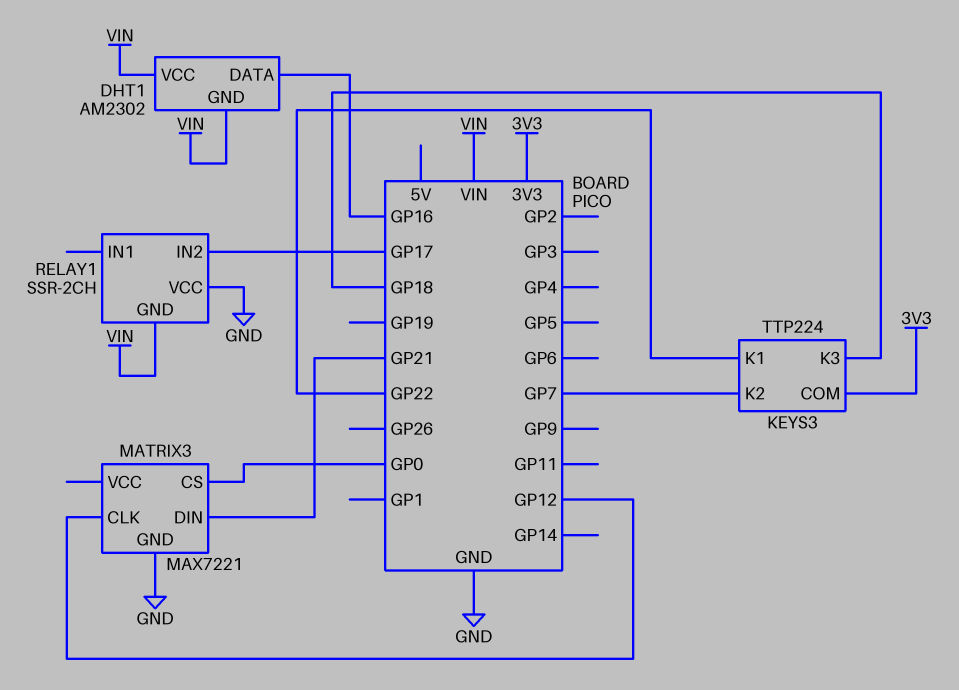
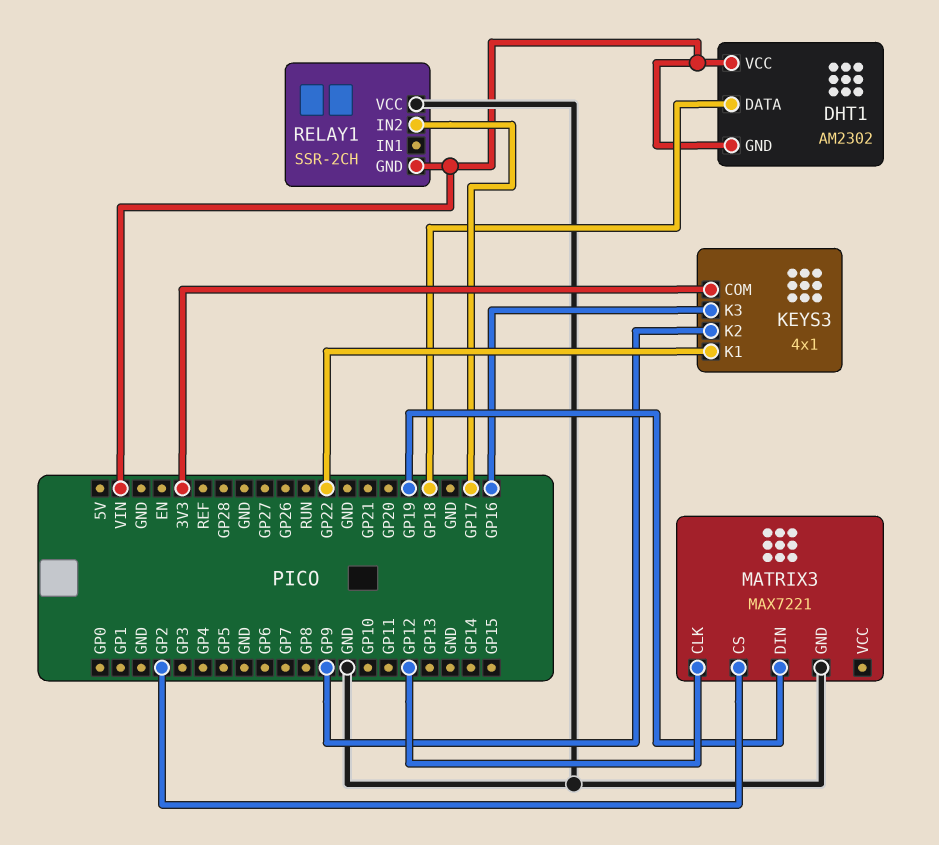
DHT1 pin DATA: GP16 -> GP18
KEYS3: TTP224 -> 4x1
KEYS3 pin K2: GP7 -> GP9
KEYS3 pin K3: GP18 -> GP16
MATRIX3 pin CS: GP0 -> GP2
MATRIX3 pin DIN: GP21 -> GP19

